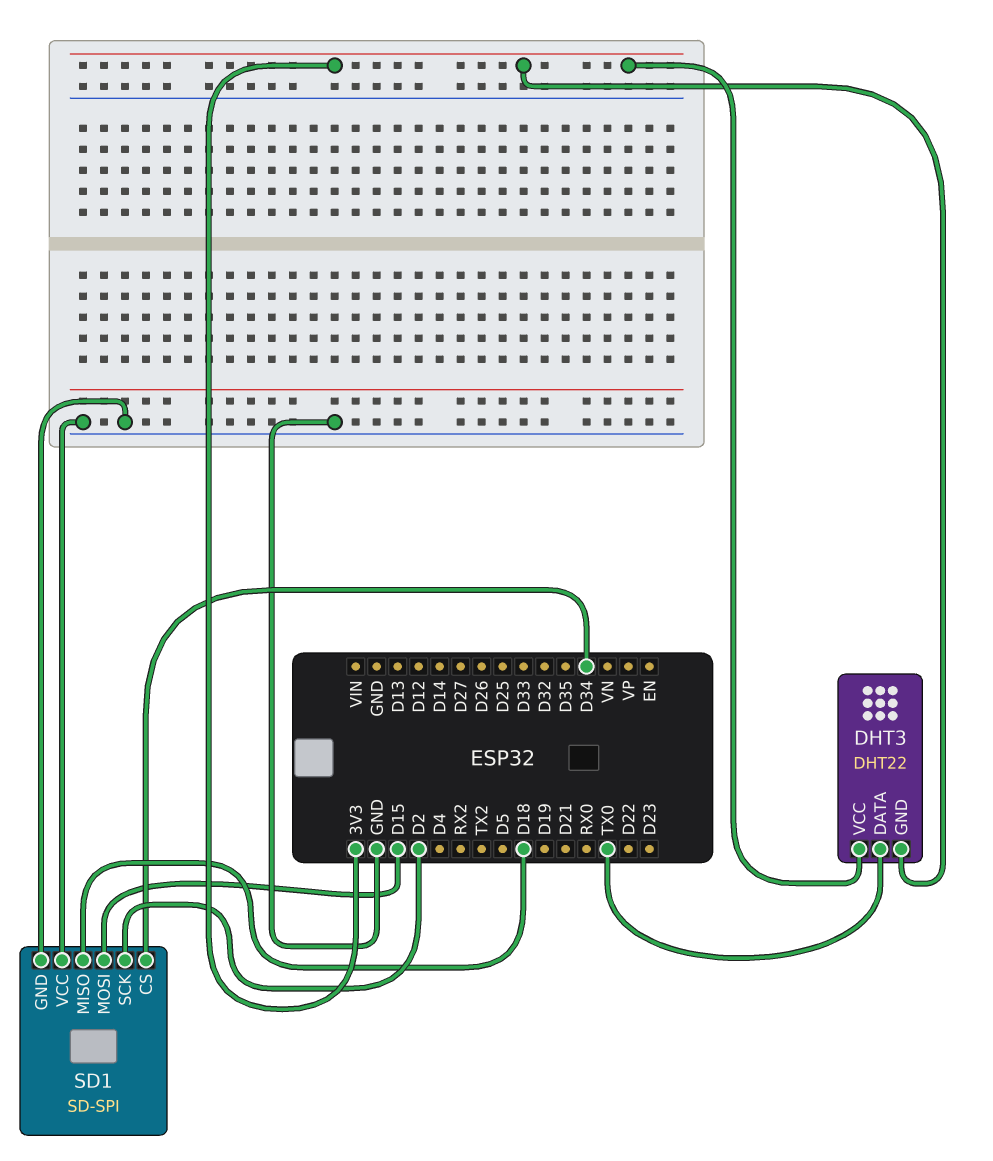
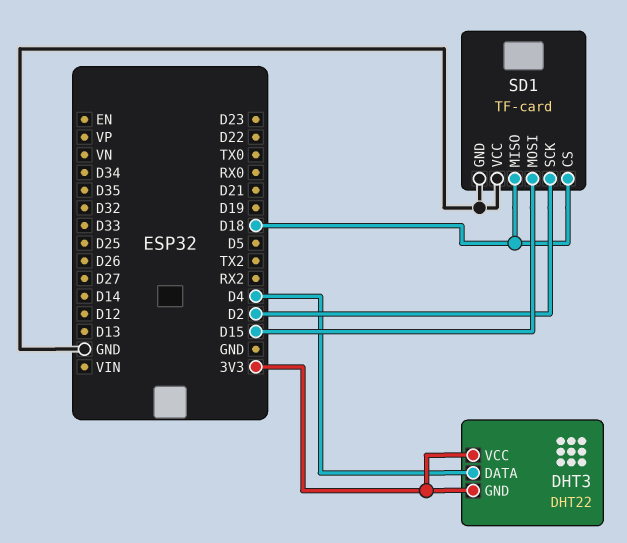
DHT3 pin DATA: TX0 -> D4
SD1: SD-SPI -> TF-card
SD1 pin CS: D34 -> D18

